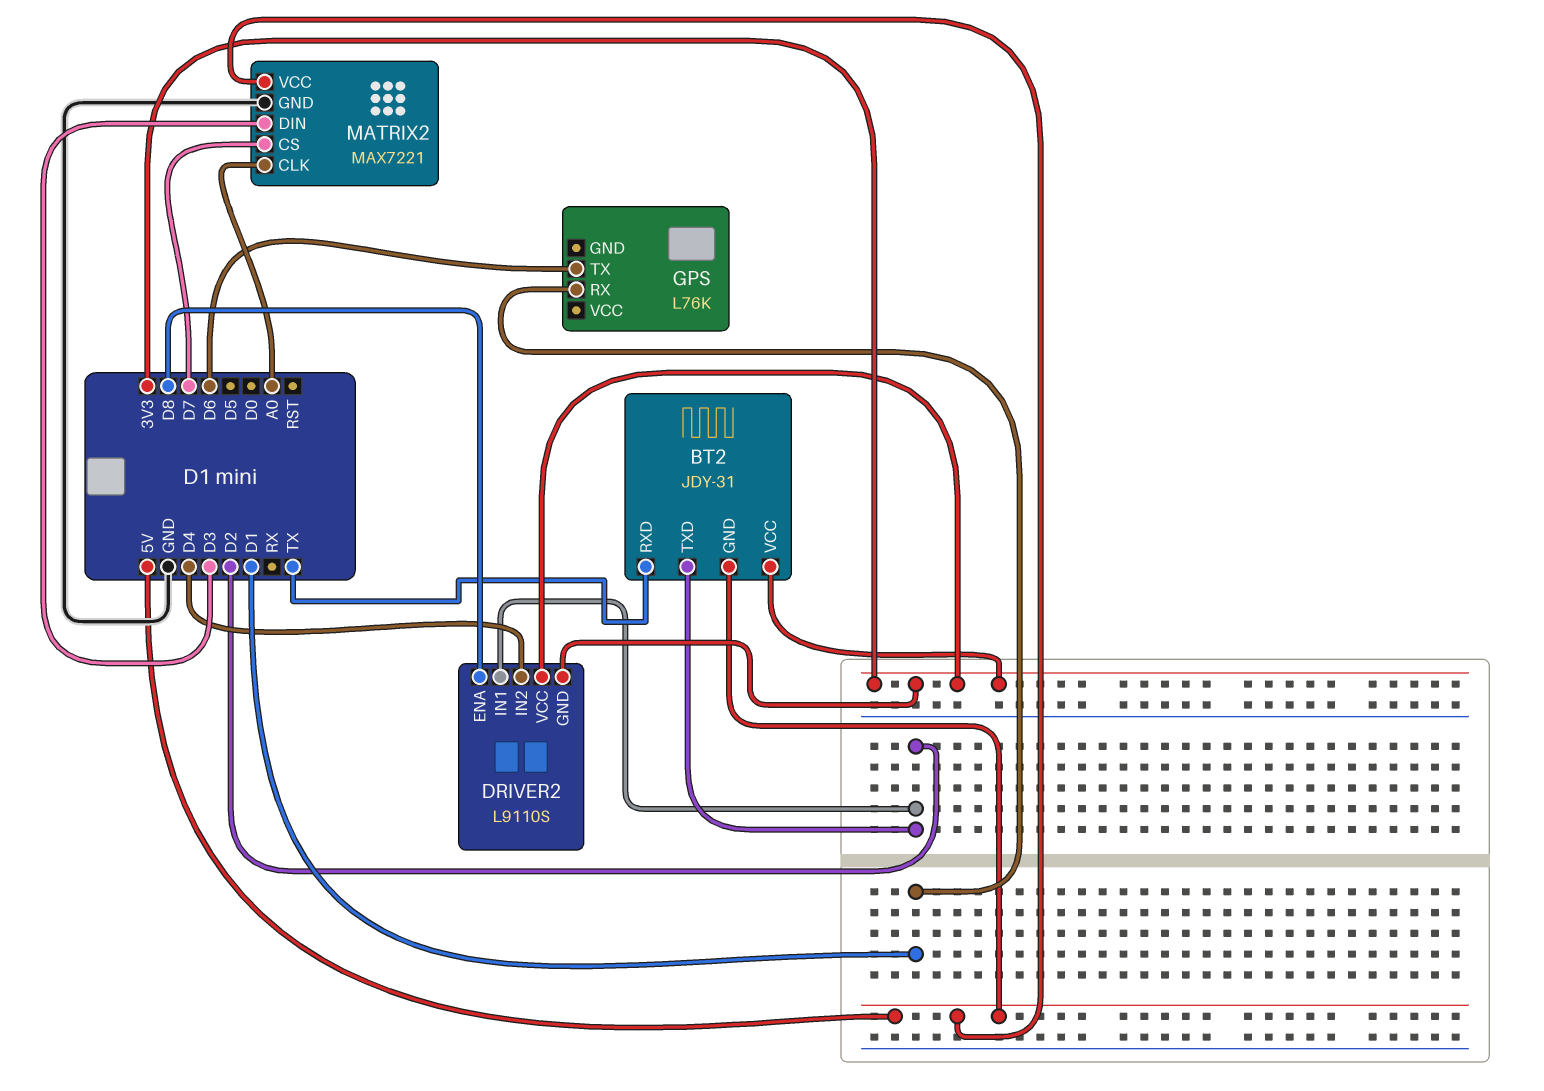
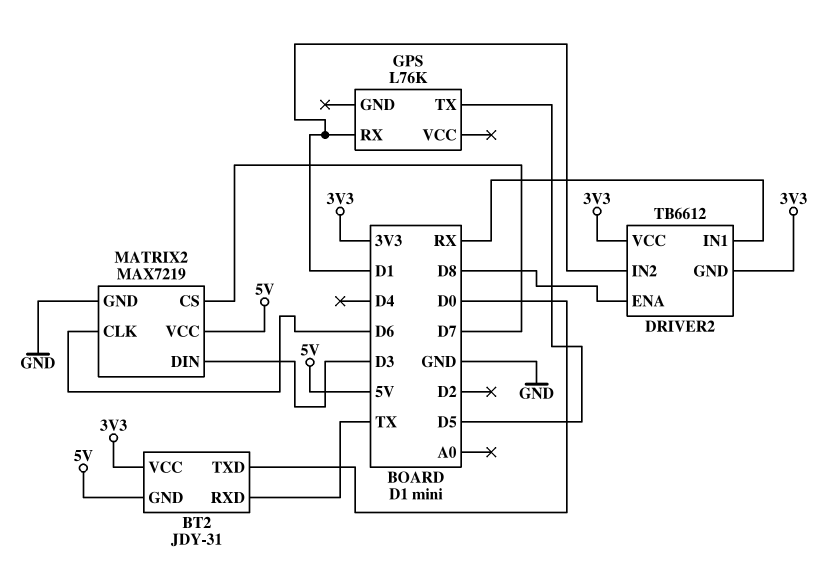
BT2 pin TXD: D2 -> D0
DRIVER2: L9110S -> TB6612
DRIVER2 pin IN1: D2 -> RX
DRIVER2 pin IN2: D4 -> D1
GPS pin TX: D6 -> D5
MATRIX2: MAX7221 -> MAX7219
MATRIX2 pin CLK: A0 -> D6

